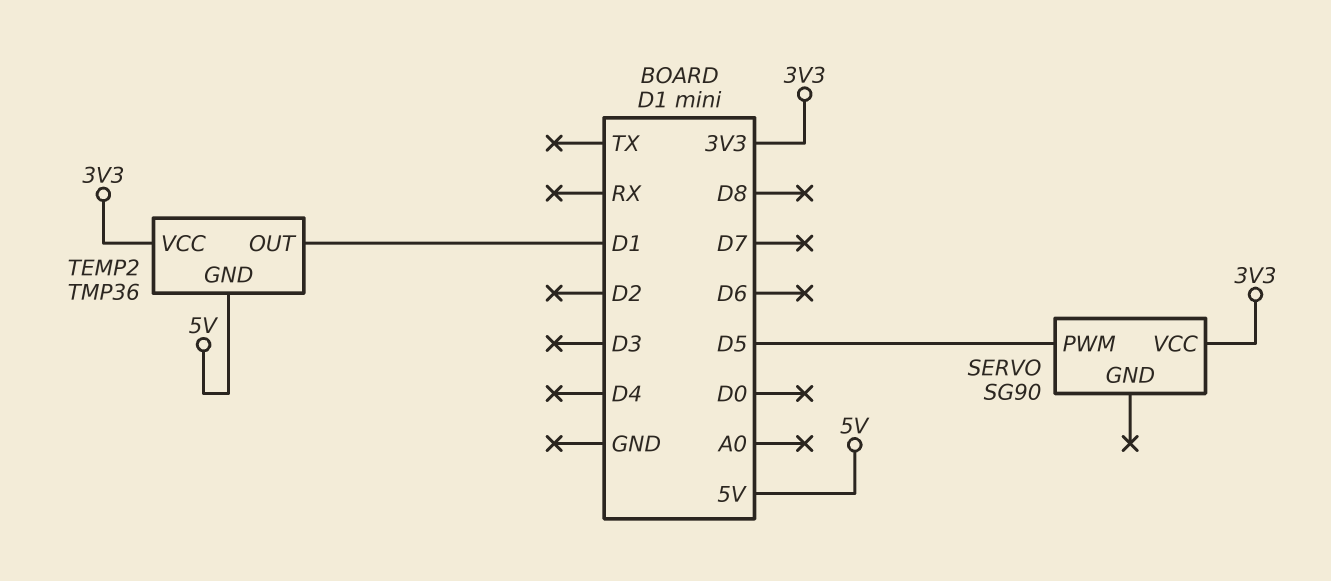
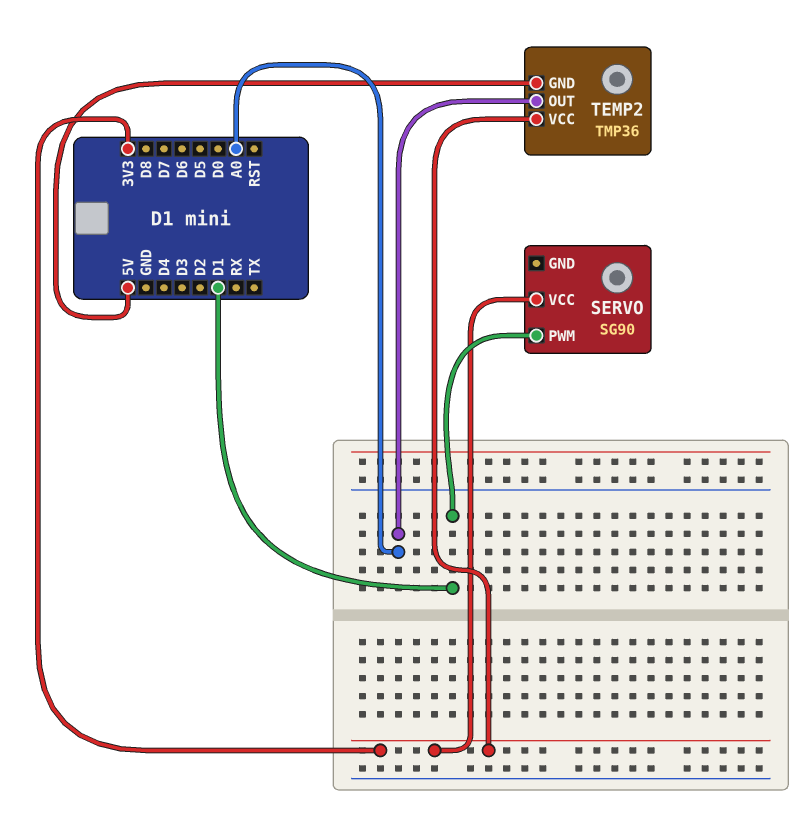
SERVO pin PWM: D5 -> D1
TEMP2 pin OUT: D1 -> A0

